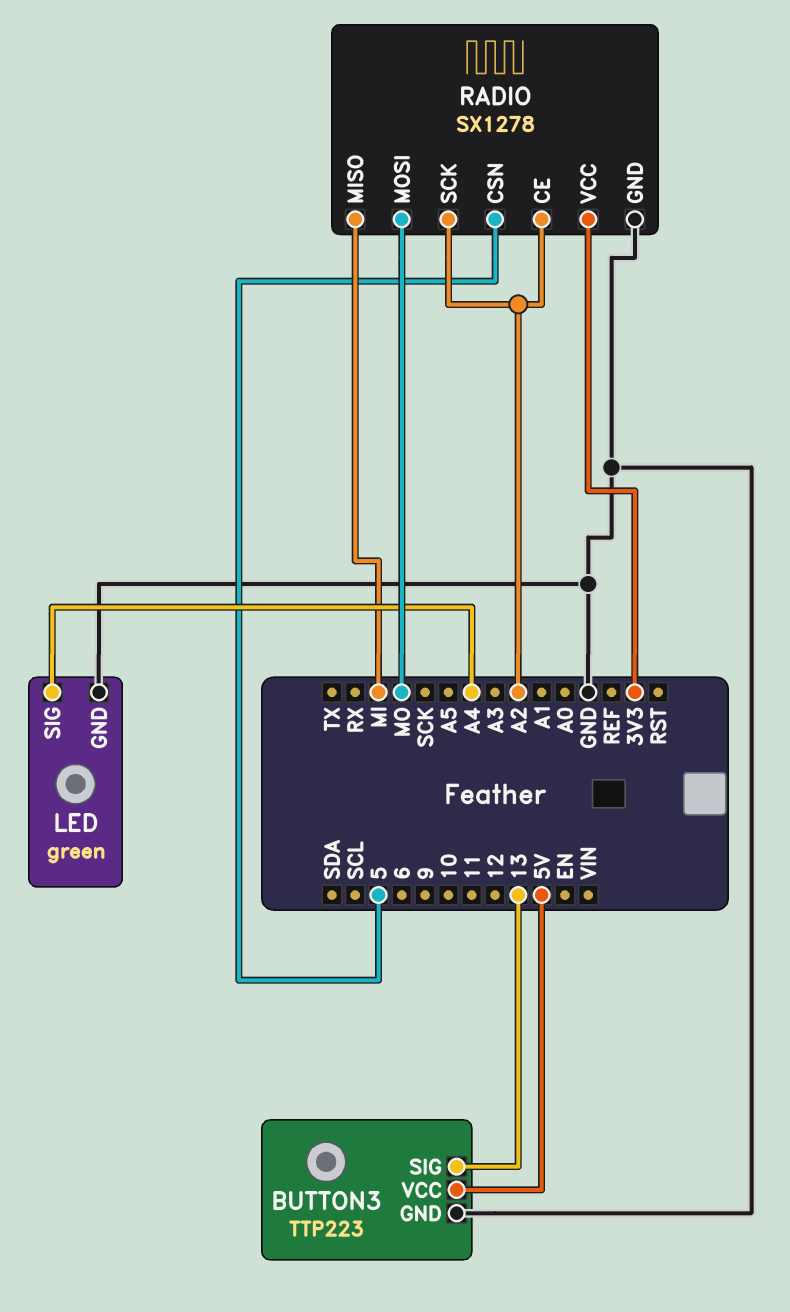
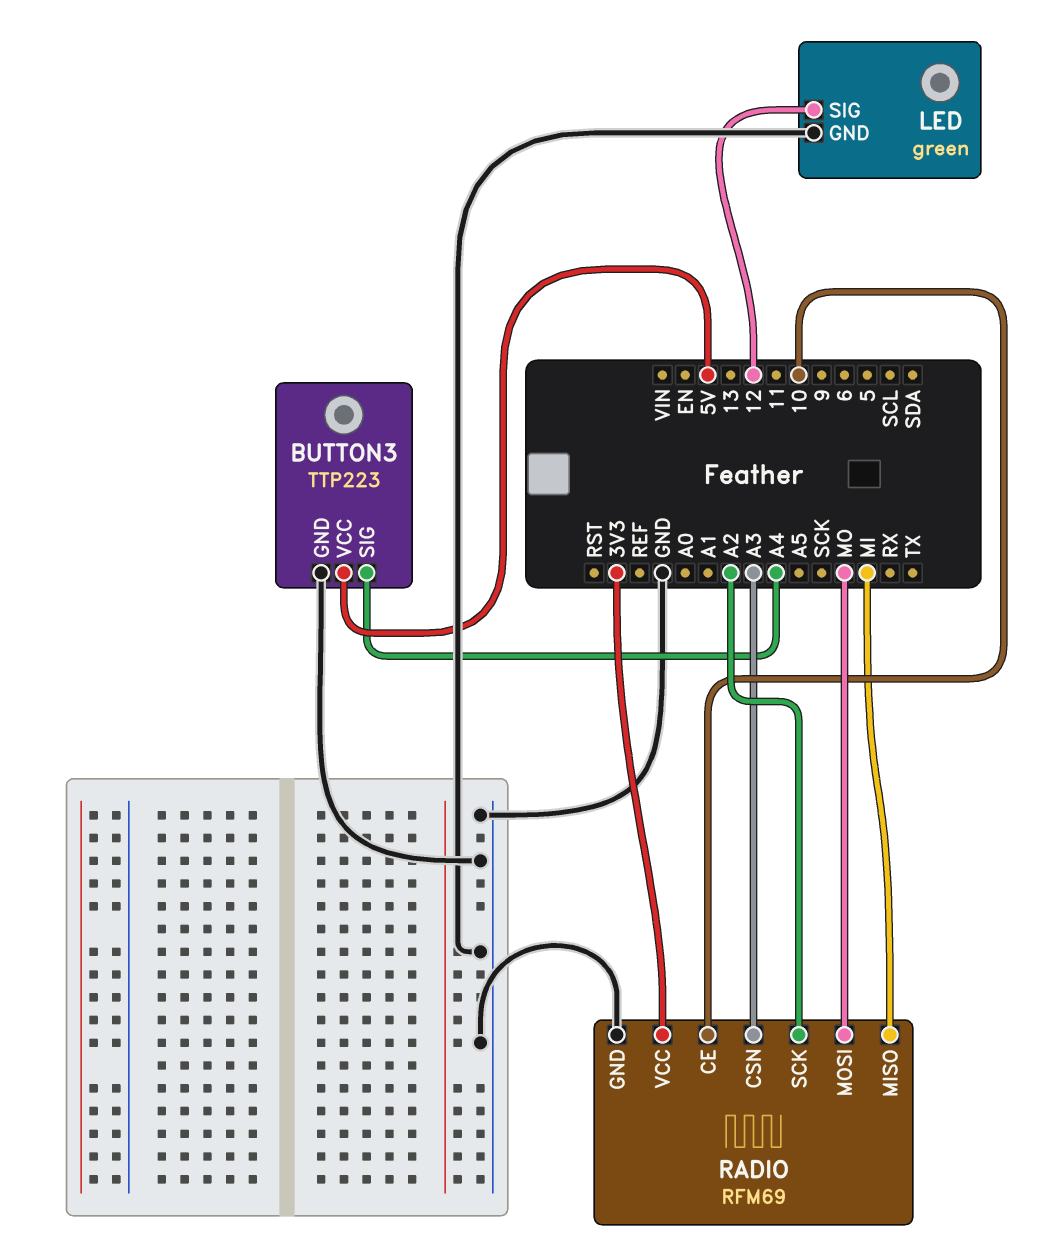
BUTTON3 pin SIG: 13 -> A4
LED pin SIG: A4 -> 12
RADIO: SX1278 -> RFM69
RADIO pin CE: A2 -> 10
RADIO pin CSN: 5 -> A3

